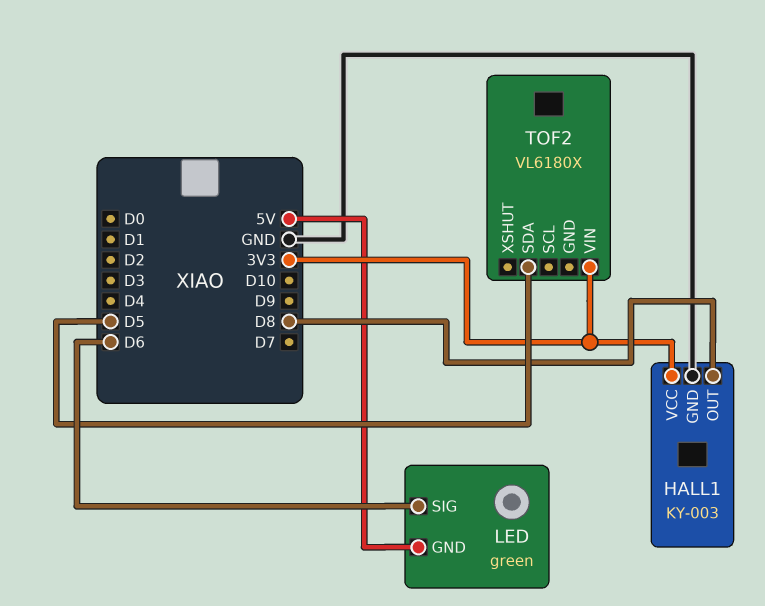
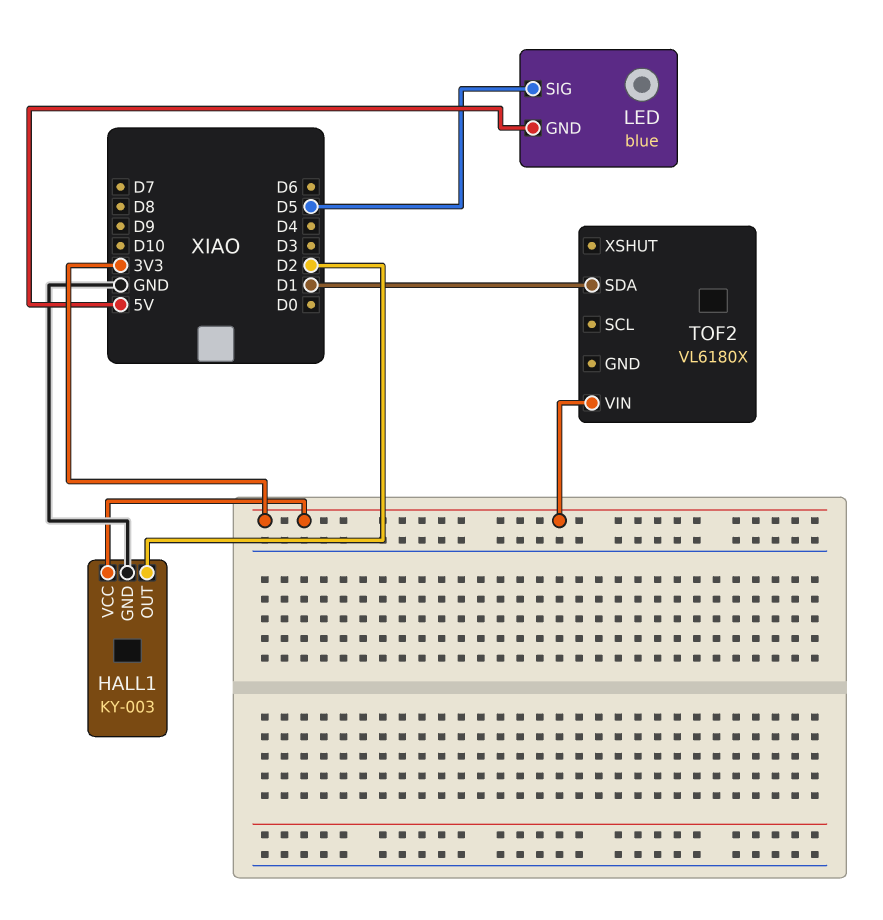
HALL1 pin OUT: D8 -> D2
LED: green -> blue
LED pin SIG: D6 -> D5
TOF2 pin SDA: D5 -> D1

